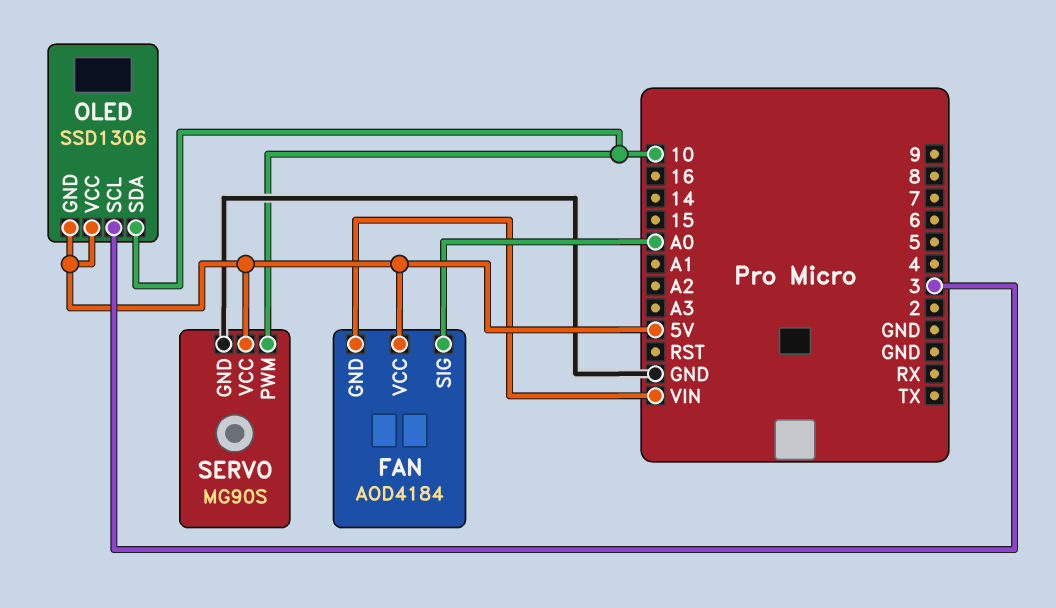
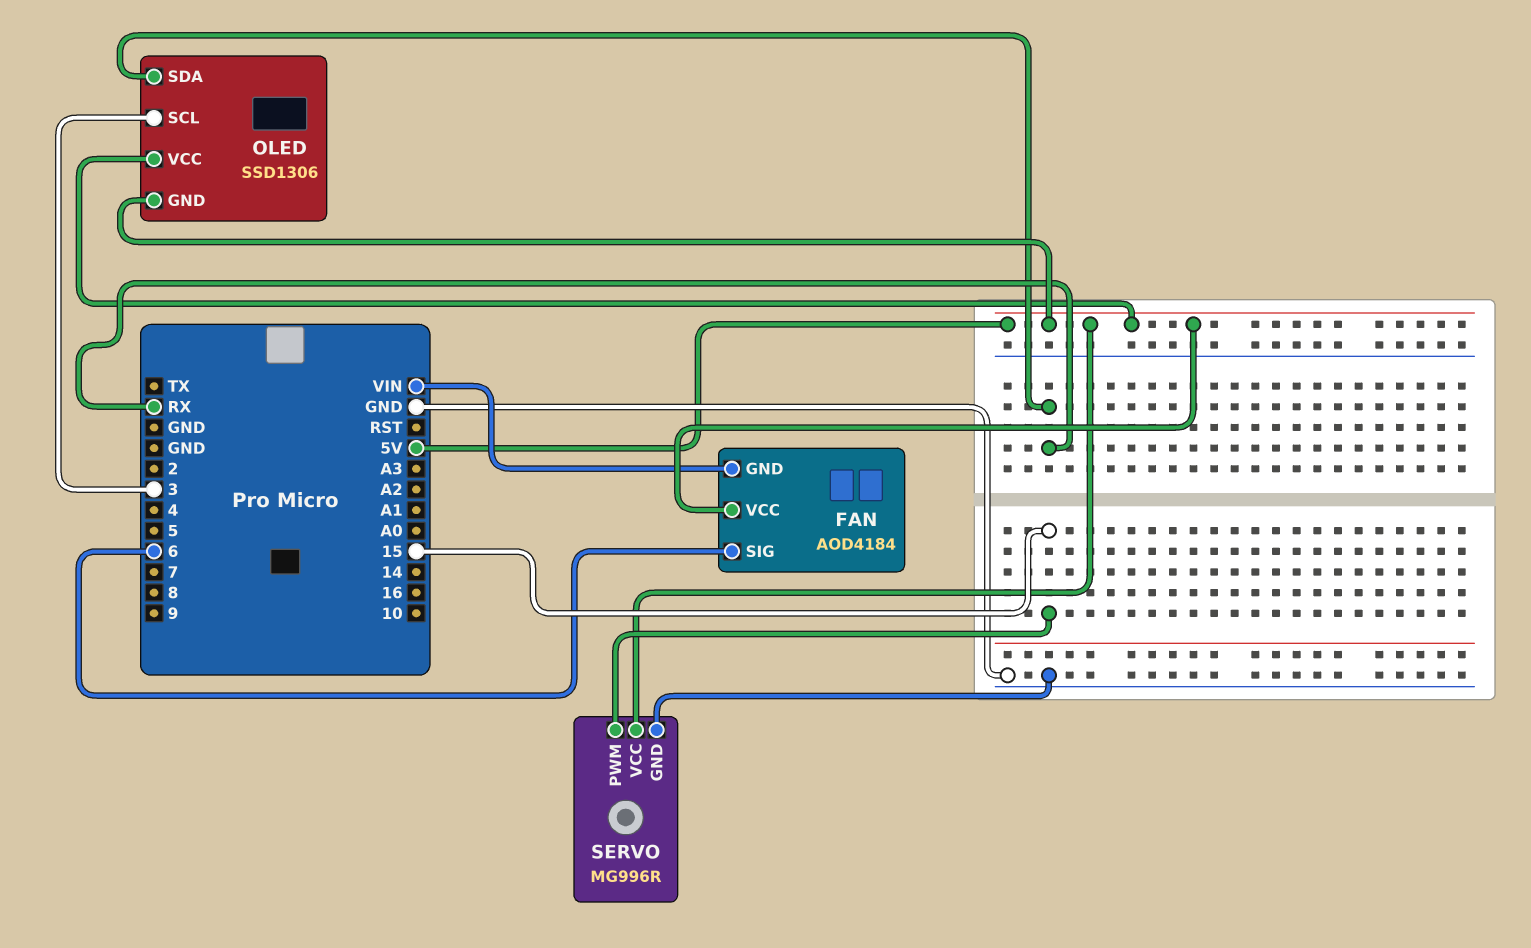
FAN pin SIG: A0 -> 6
OLED pin SDA: 10 -> RX
SERVO: MG90S -> MG996R
SERVO pin PWM: 10 -> 15

